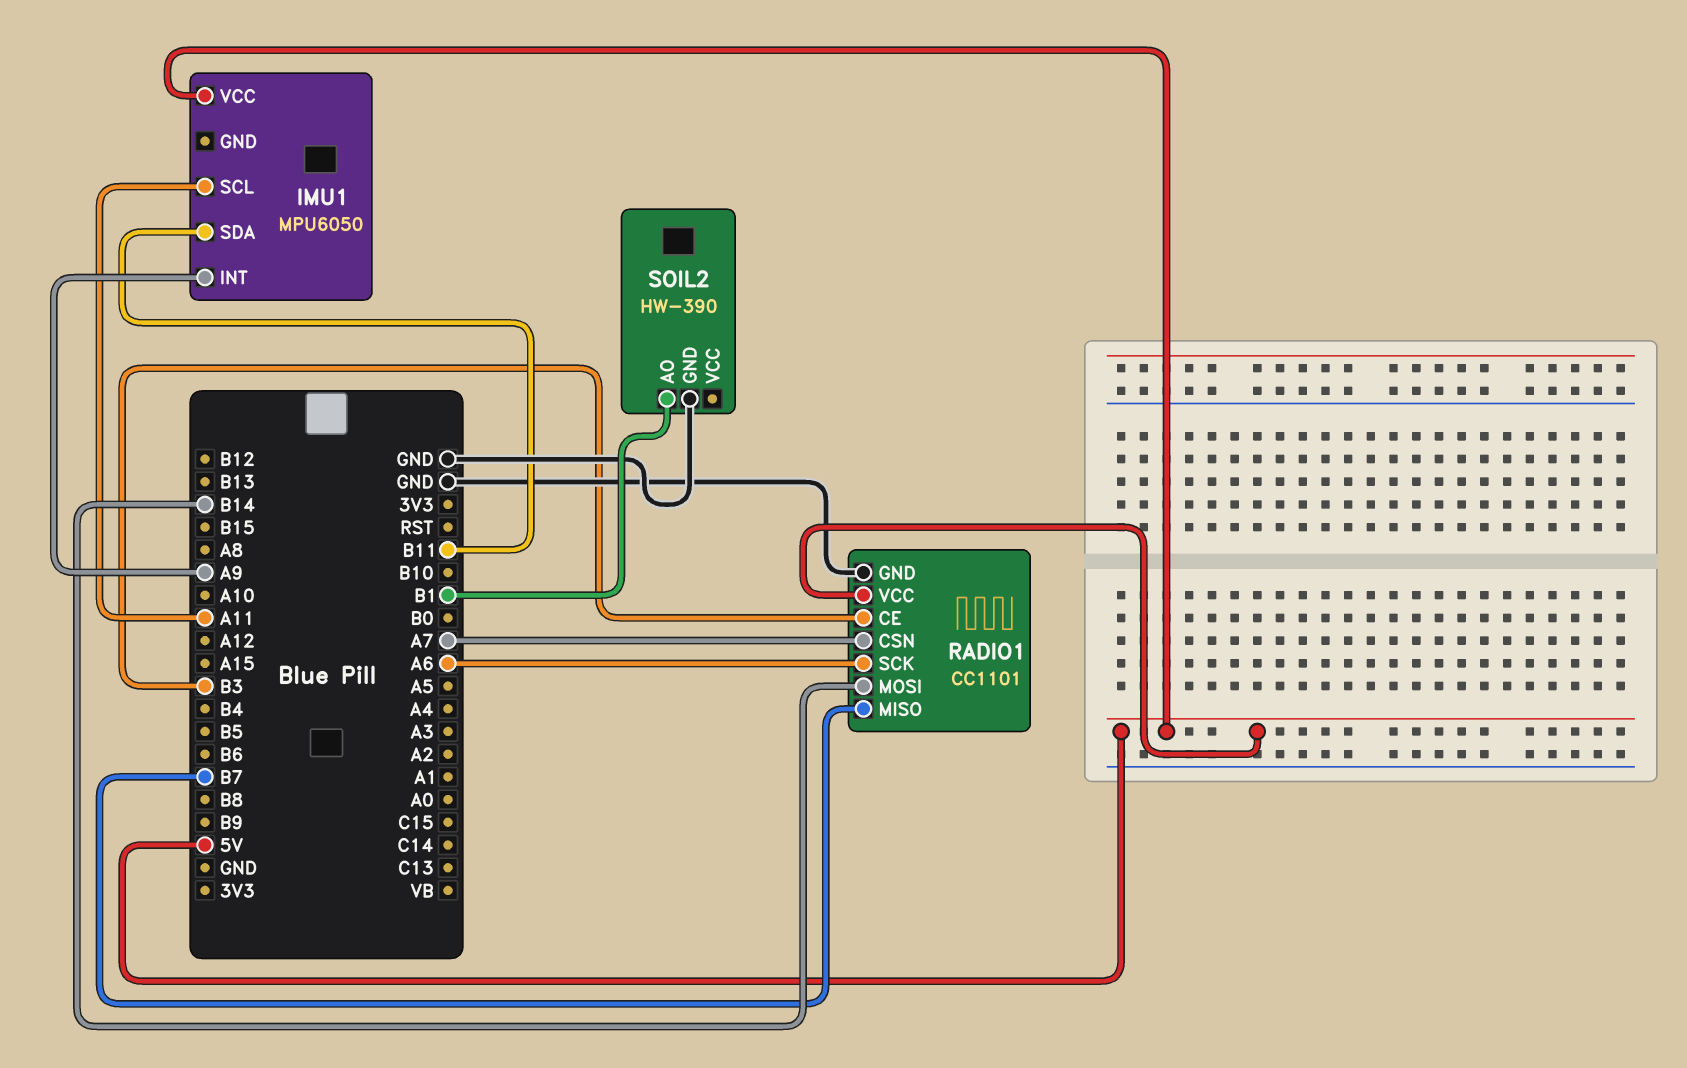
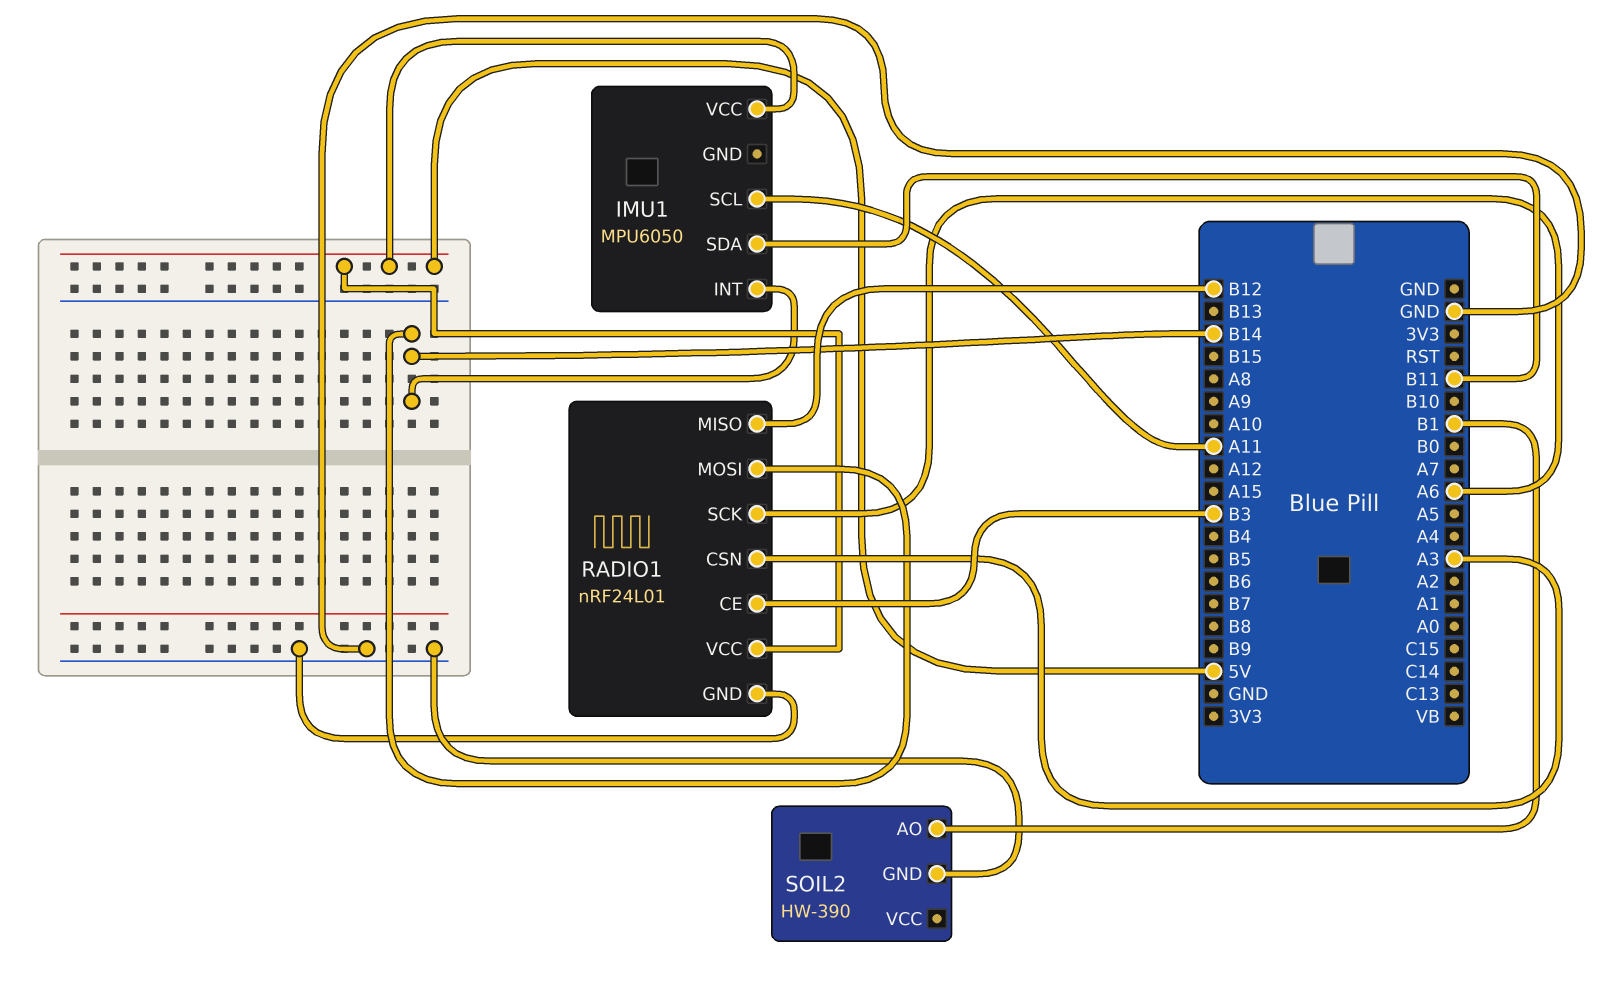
IMU1 pin INT: A9 -> B14
RADIO1: CC1101 -> nRF24L01
RADIO1 pin CSN: A7 -> A3
RADIO1 pin MISO: B7 -> B12

